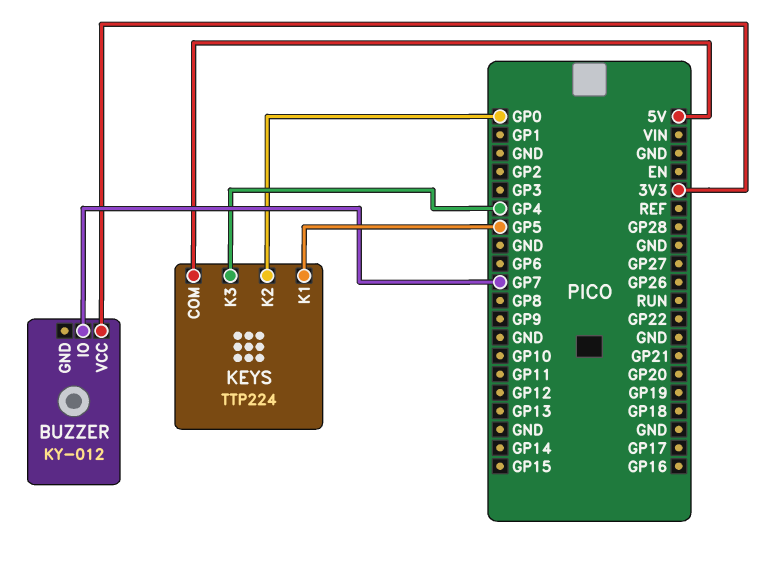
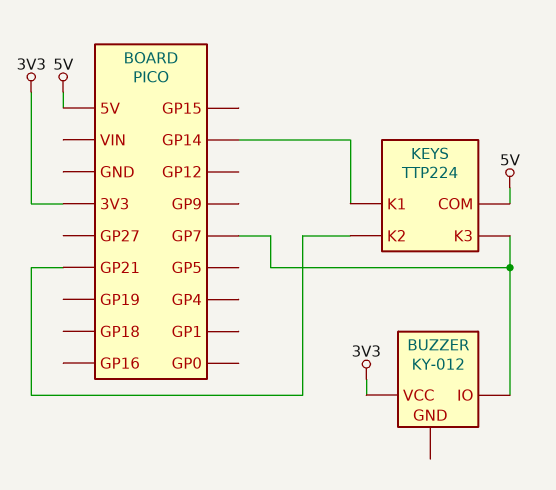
KEYS pin K1: GP5 -> GP14
KEYS pin K2: GP0 -> GP21
KEYS pin K3: GP4 -> GP7

